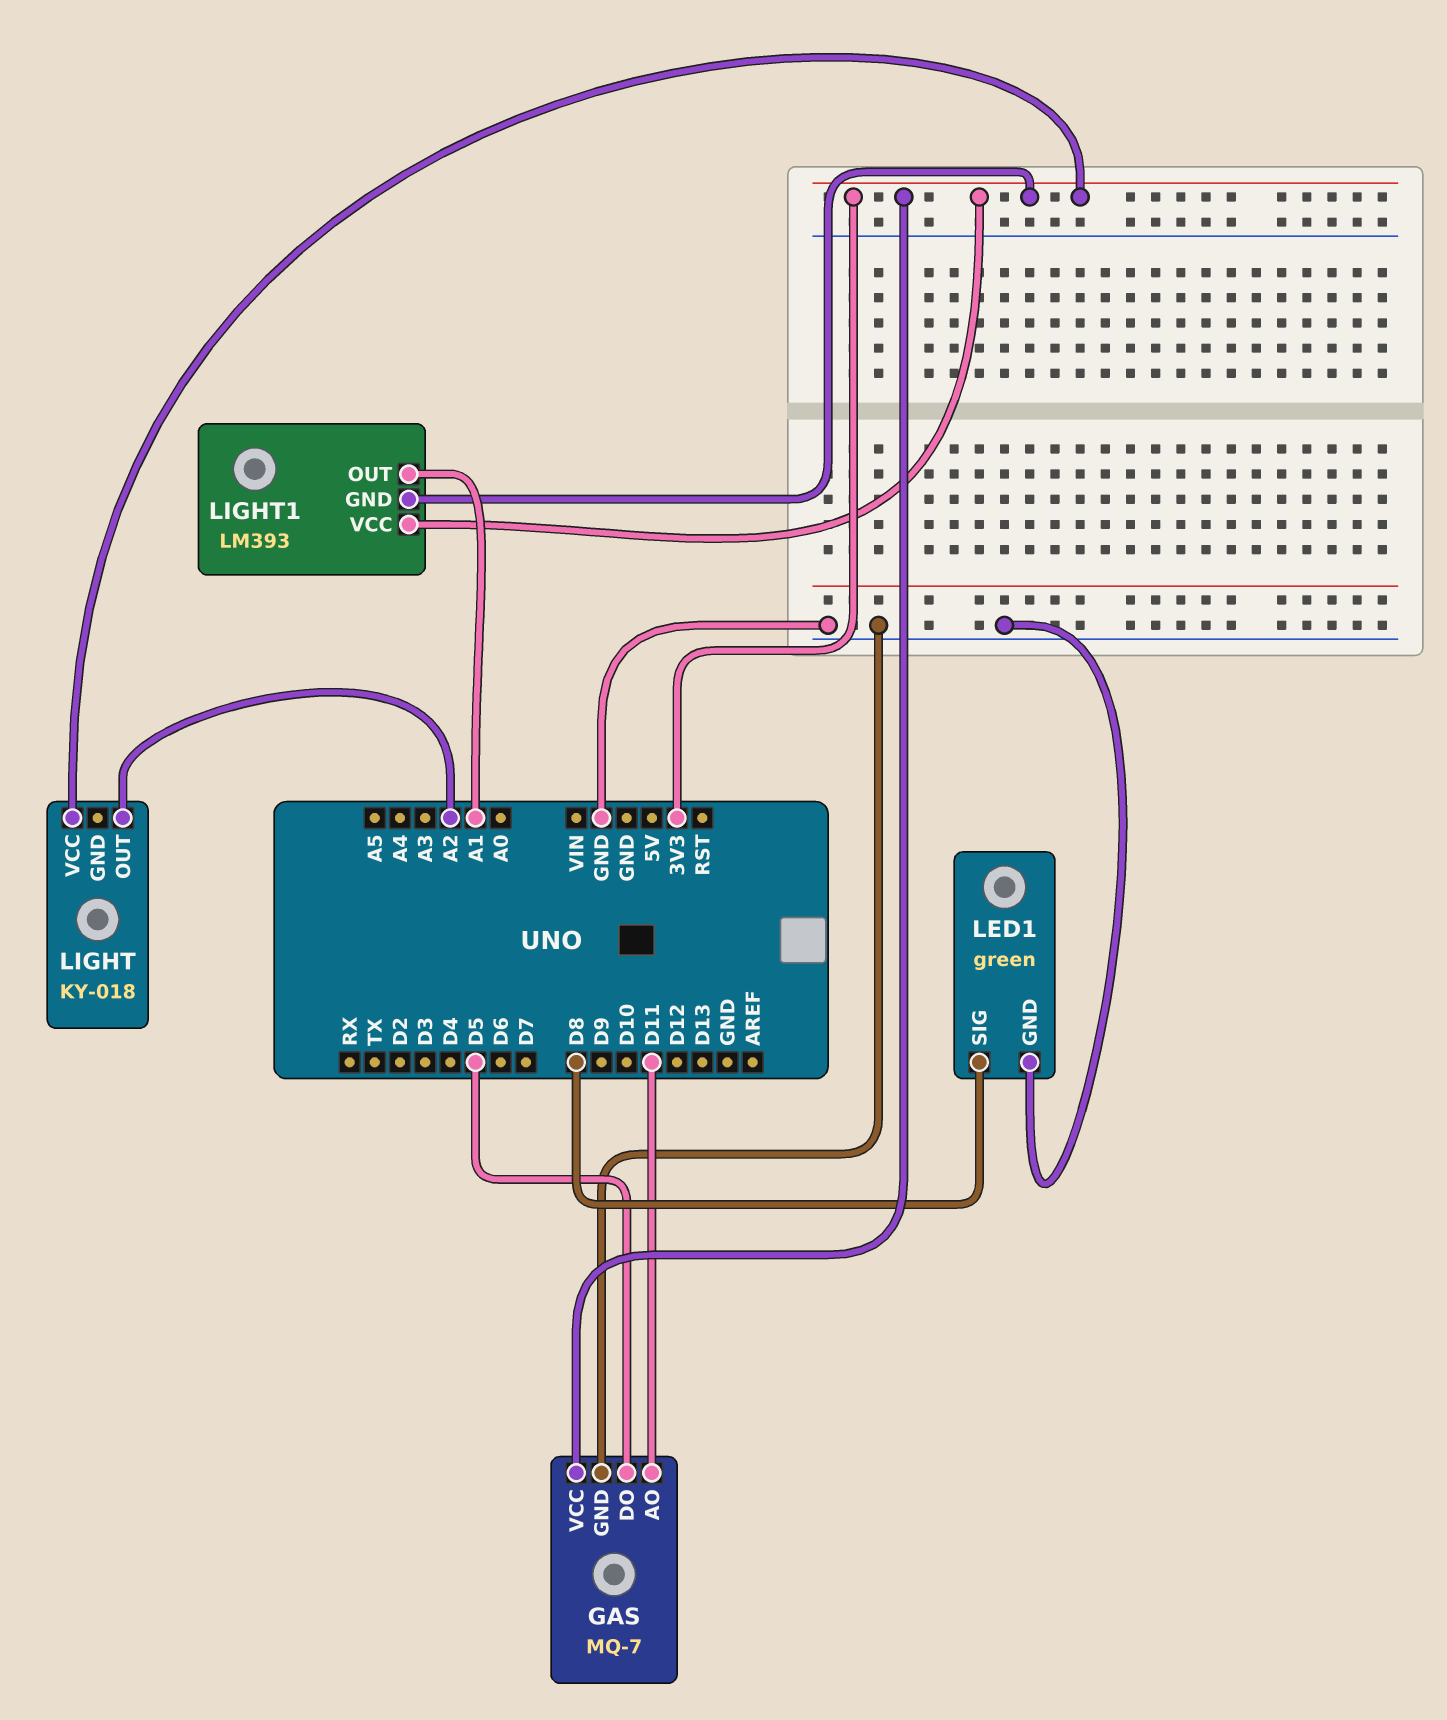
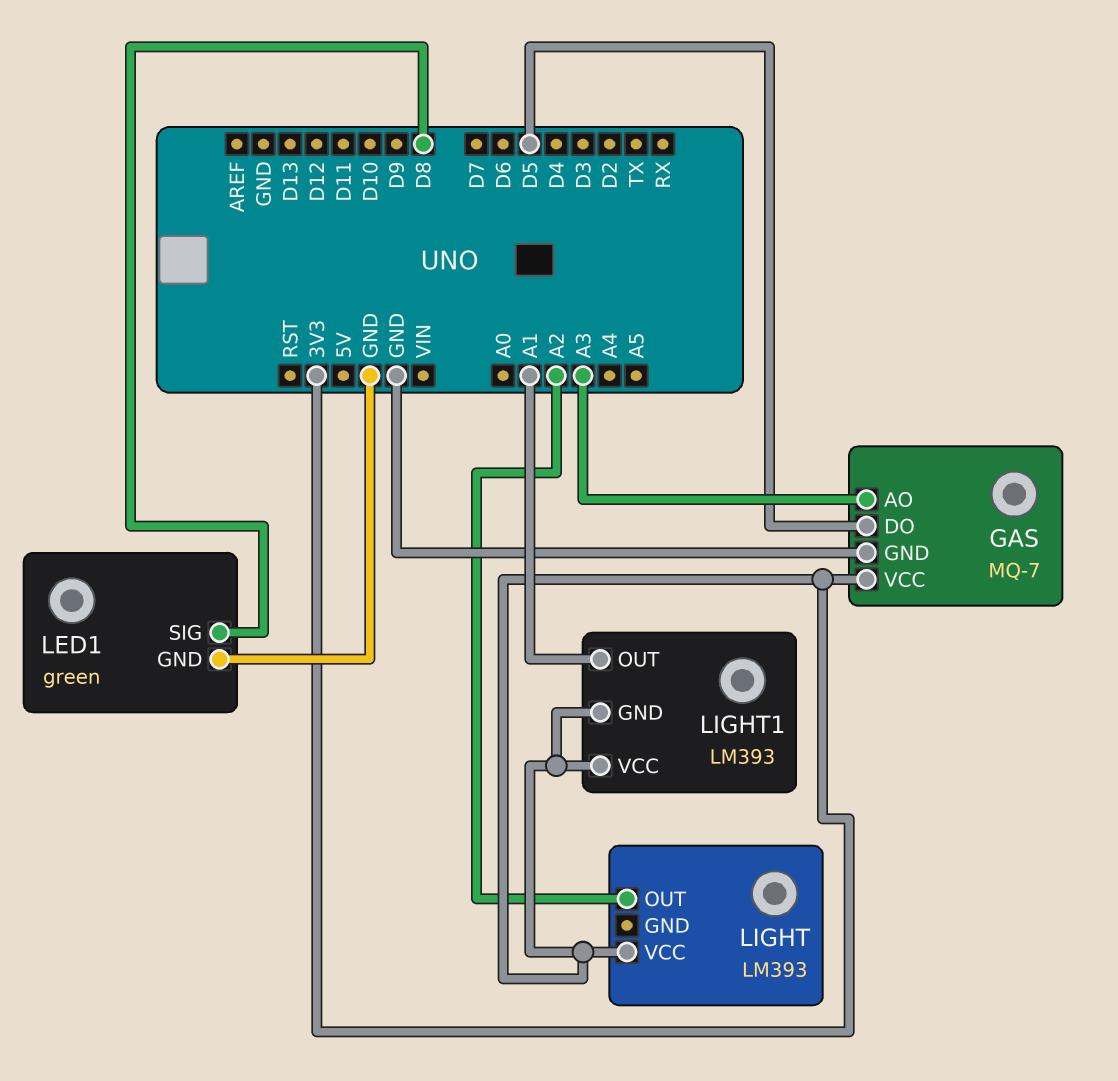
GAS pin AO: D11 -> A3
LIGHT: KY-018 -> LM393

